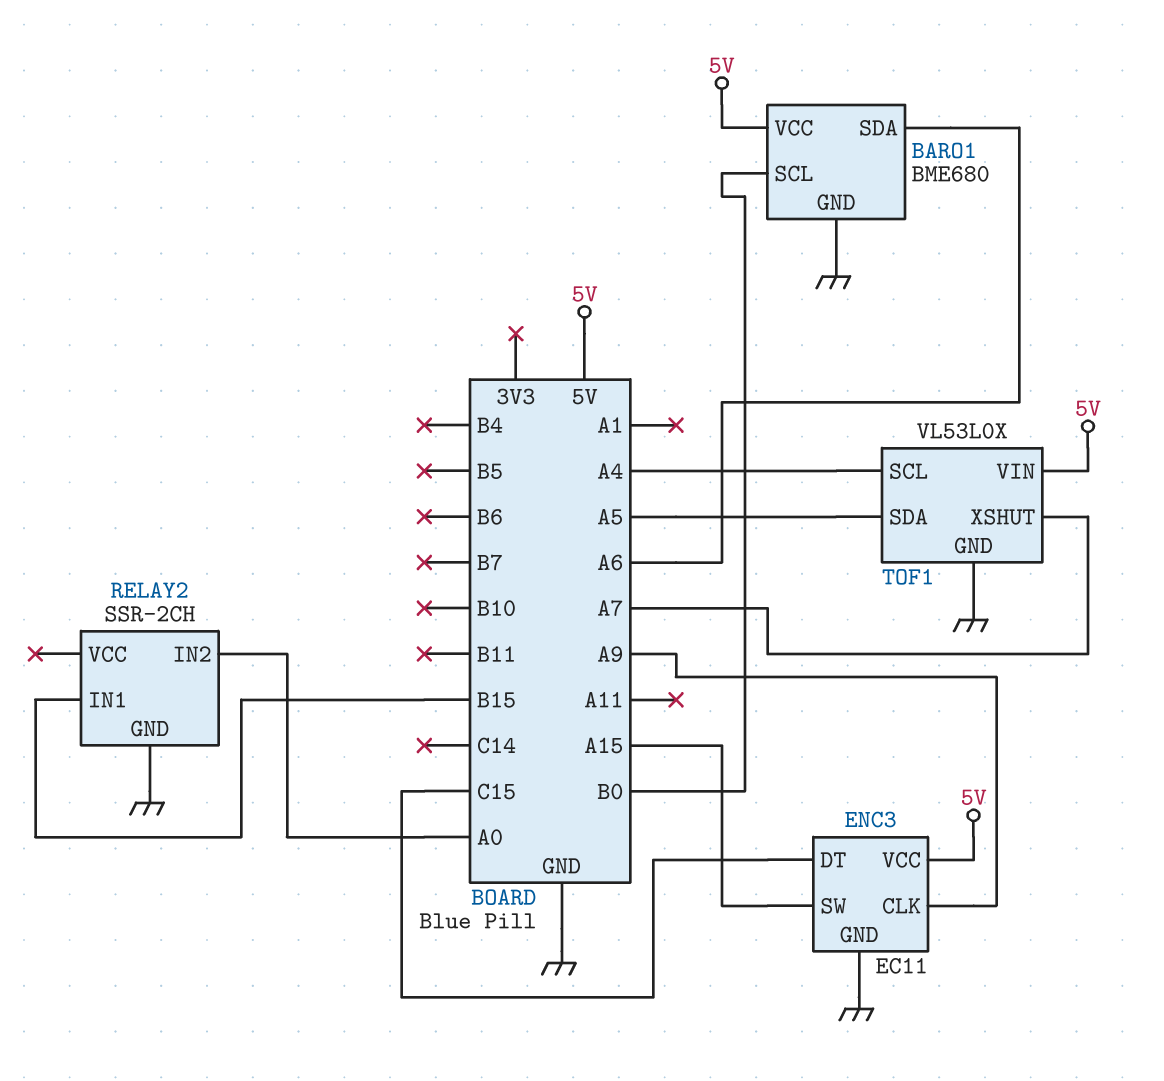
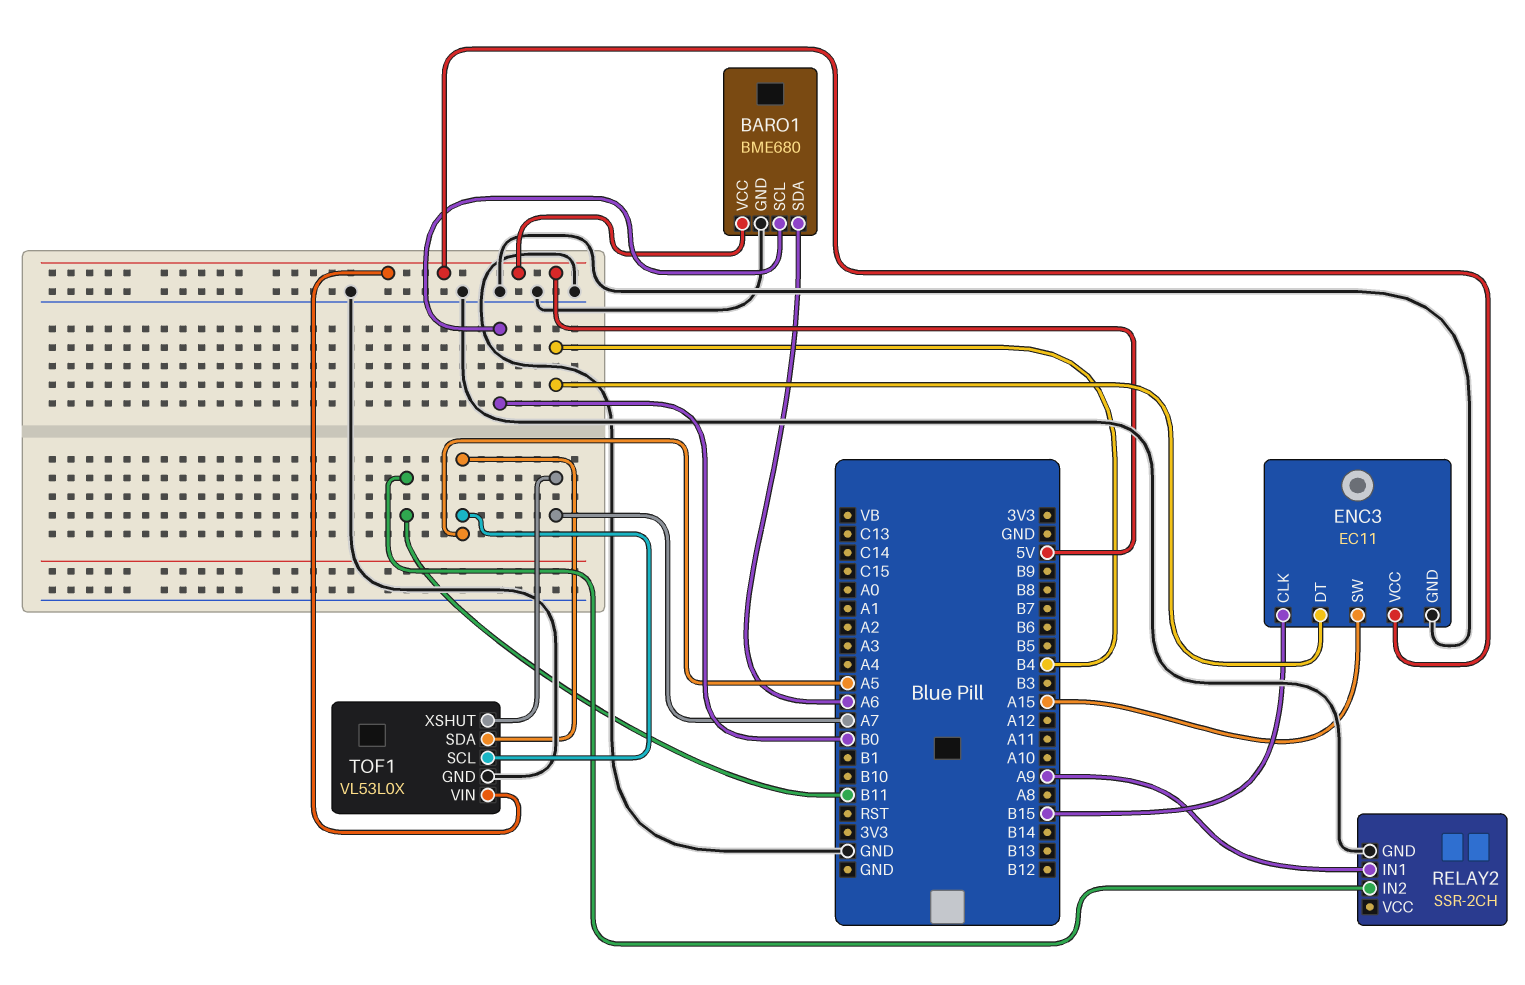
ENC3 pin CLK: A9 -> B15
ENC3 pin DT: C15 -> B4
RELAY2 pin IN1: B15 -> A9
RELAY2 pin IN2: A0 -> B11
TOF1 pin SCL: A4 -> A5

